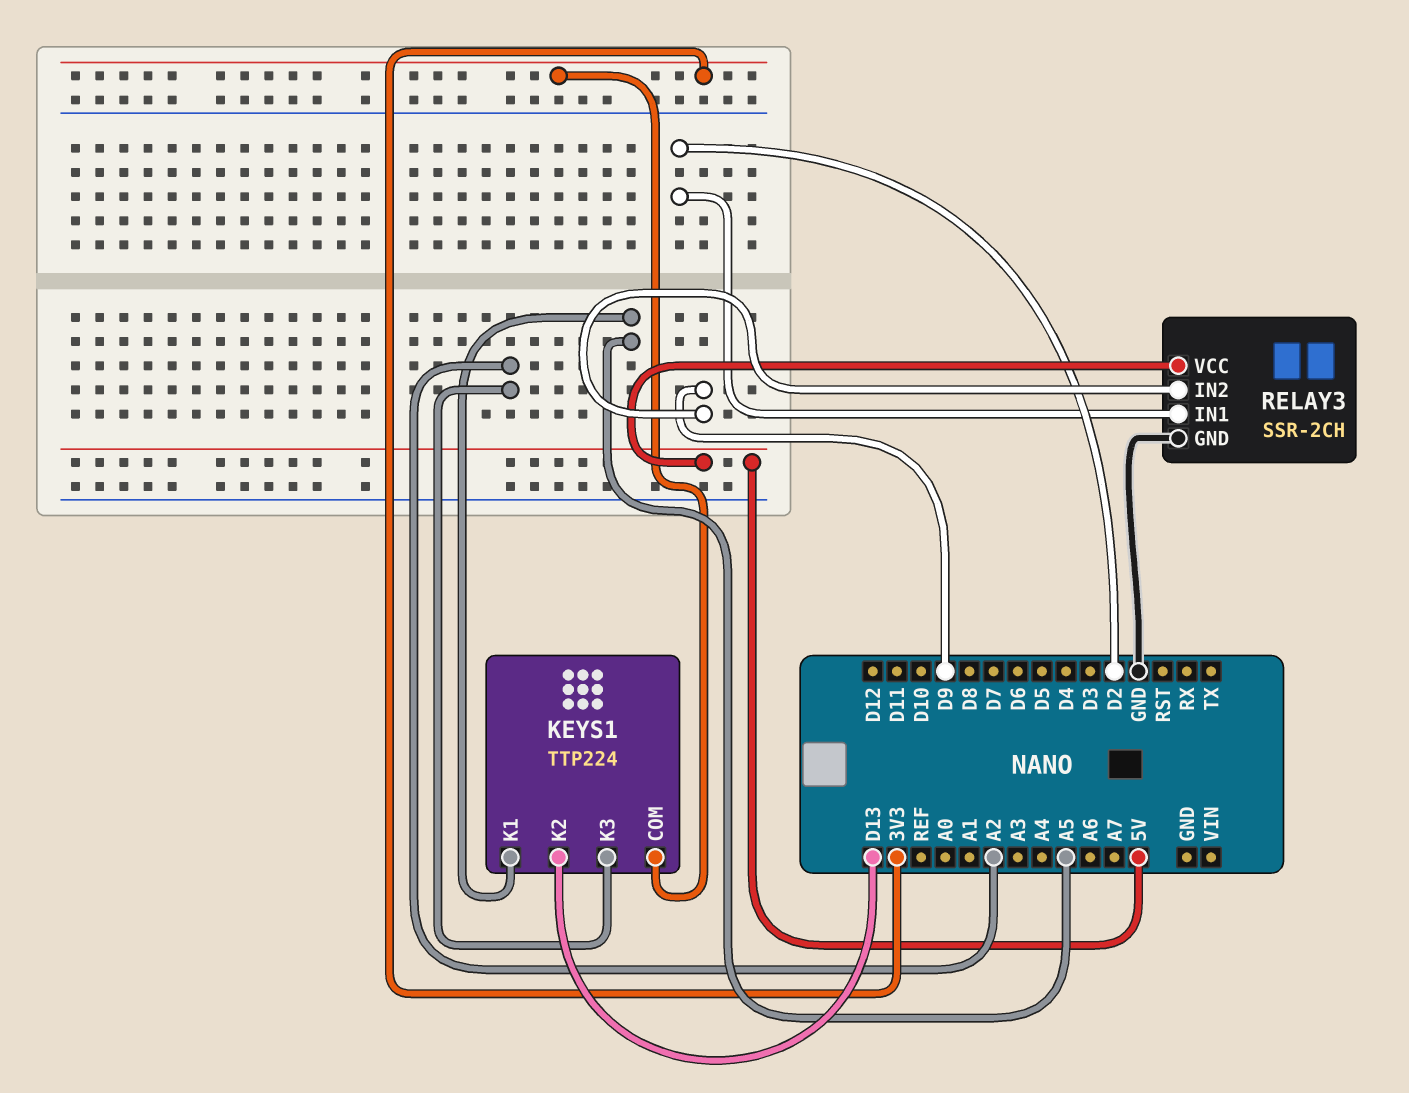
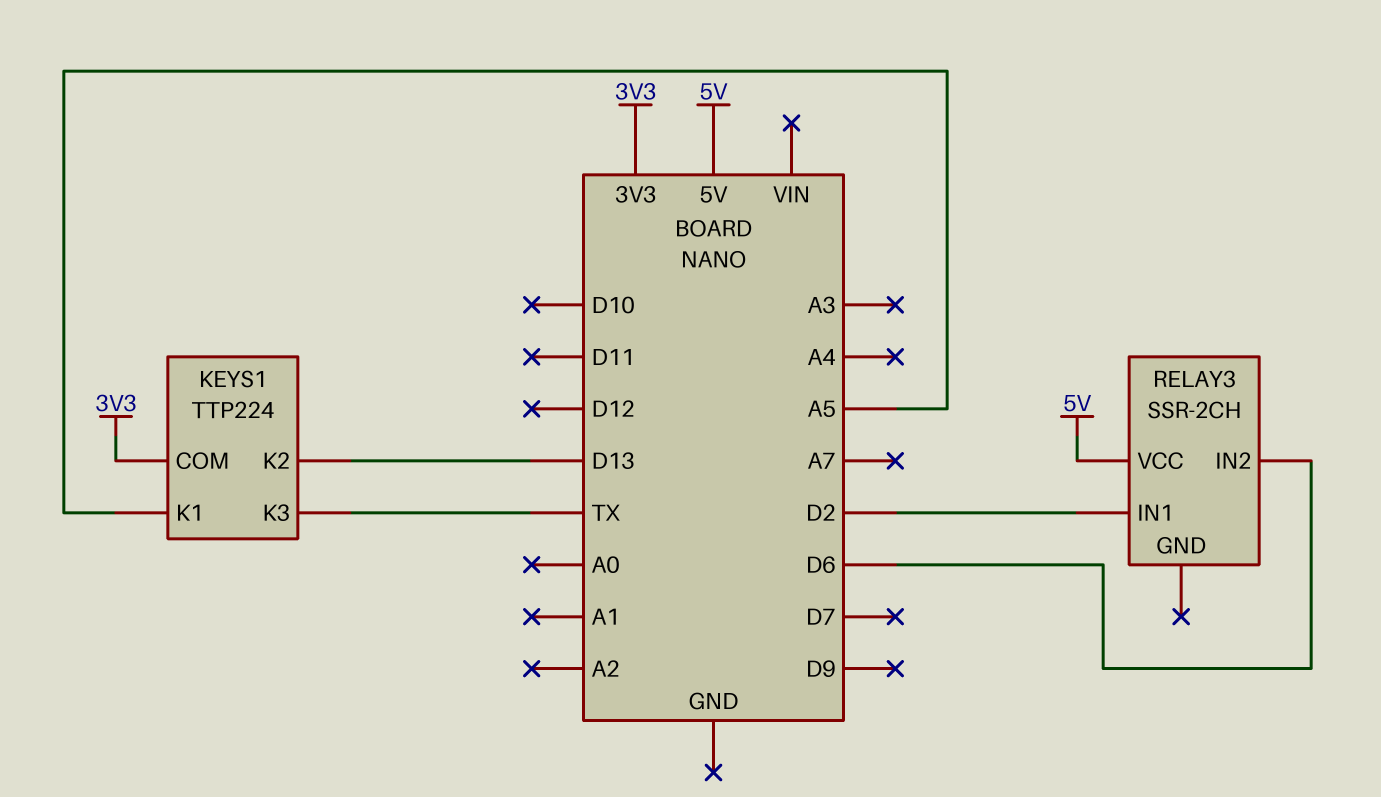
KEYS1 pin K3: A2 -> TX
RELAY3 pin GND: GND -> none
RELAY3 pin IN2: D9 -> D6

